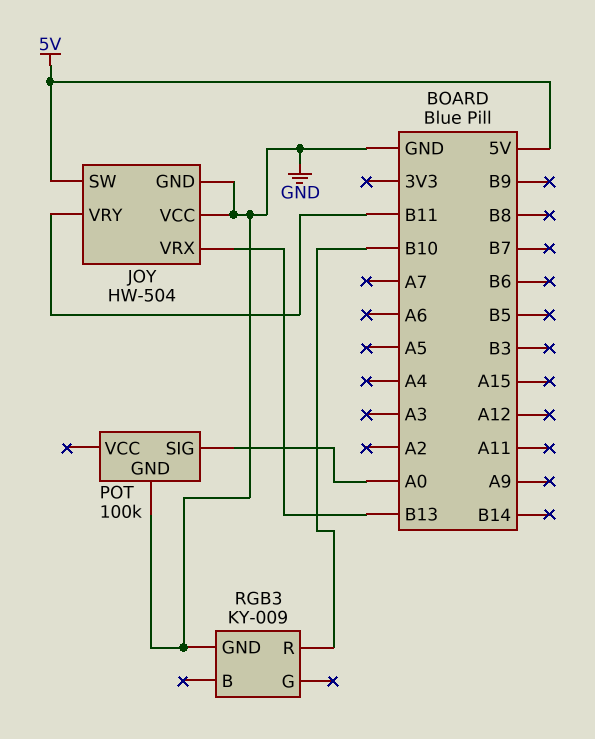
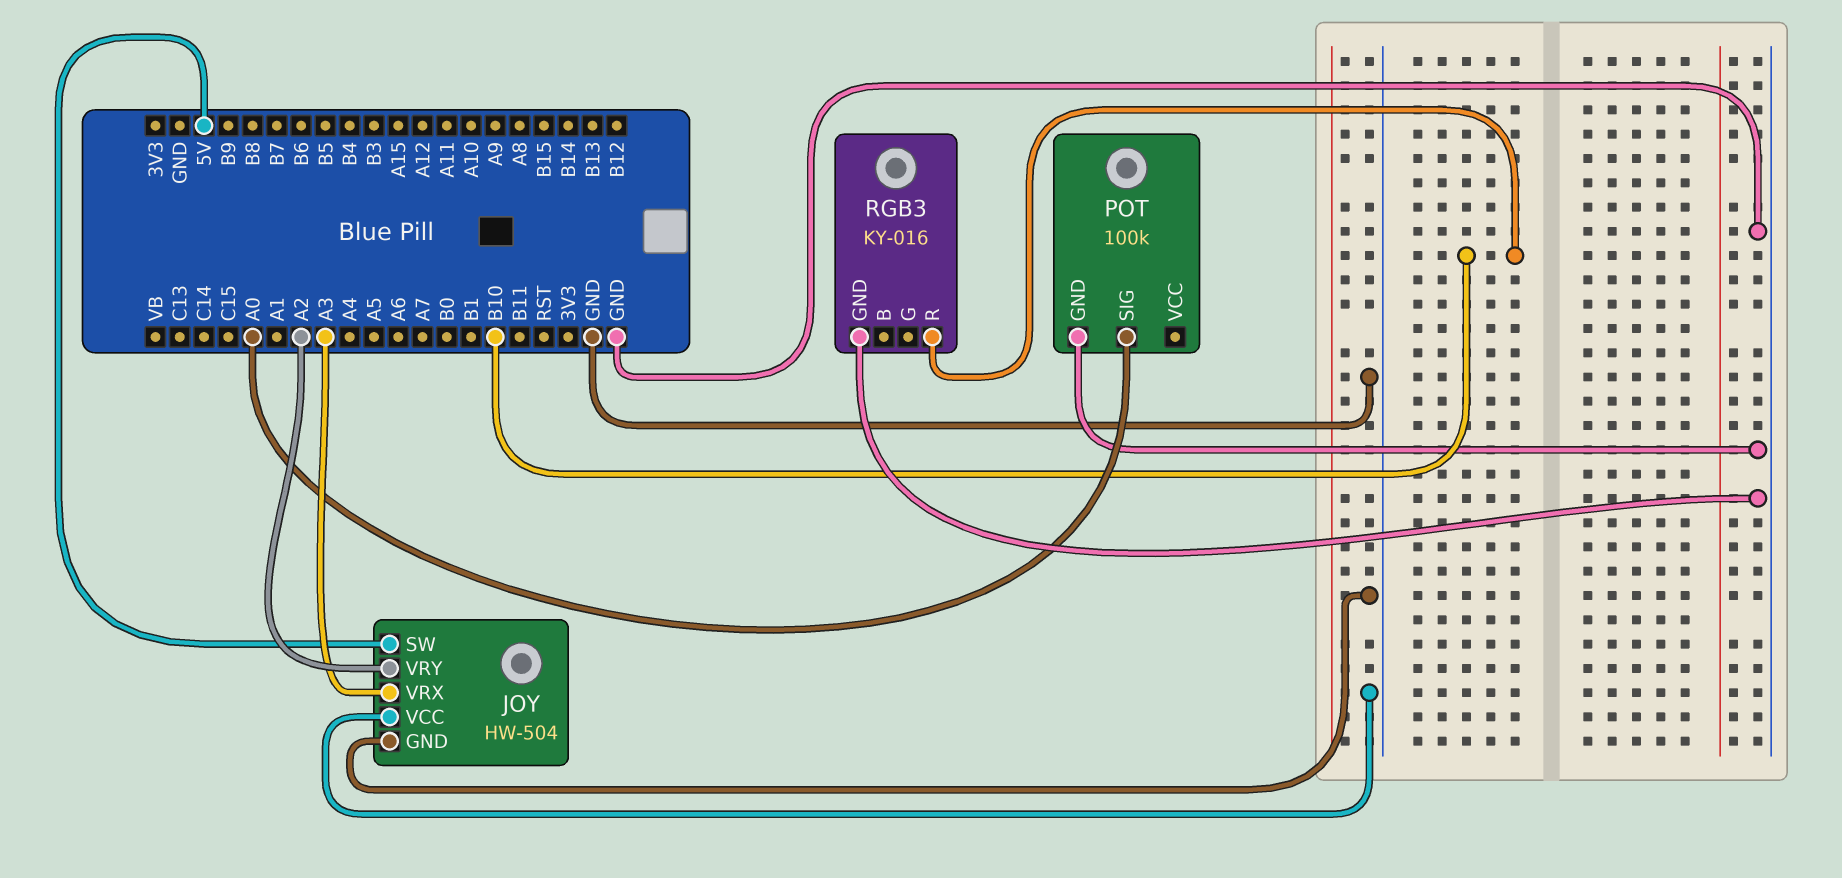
JOY pin VRX: B13 -> A3
JOY pin VRY: B11 -> A2
RGB3: KY-009 -> KY-016

